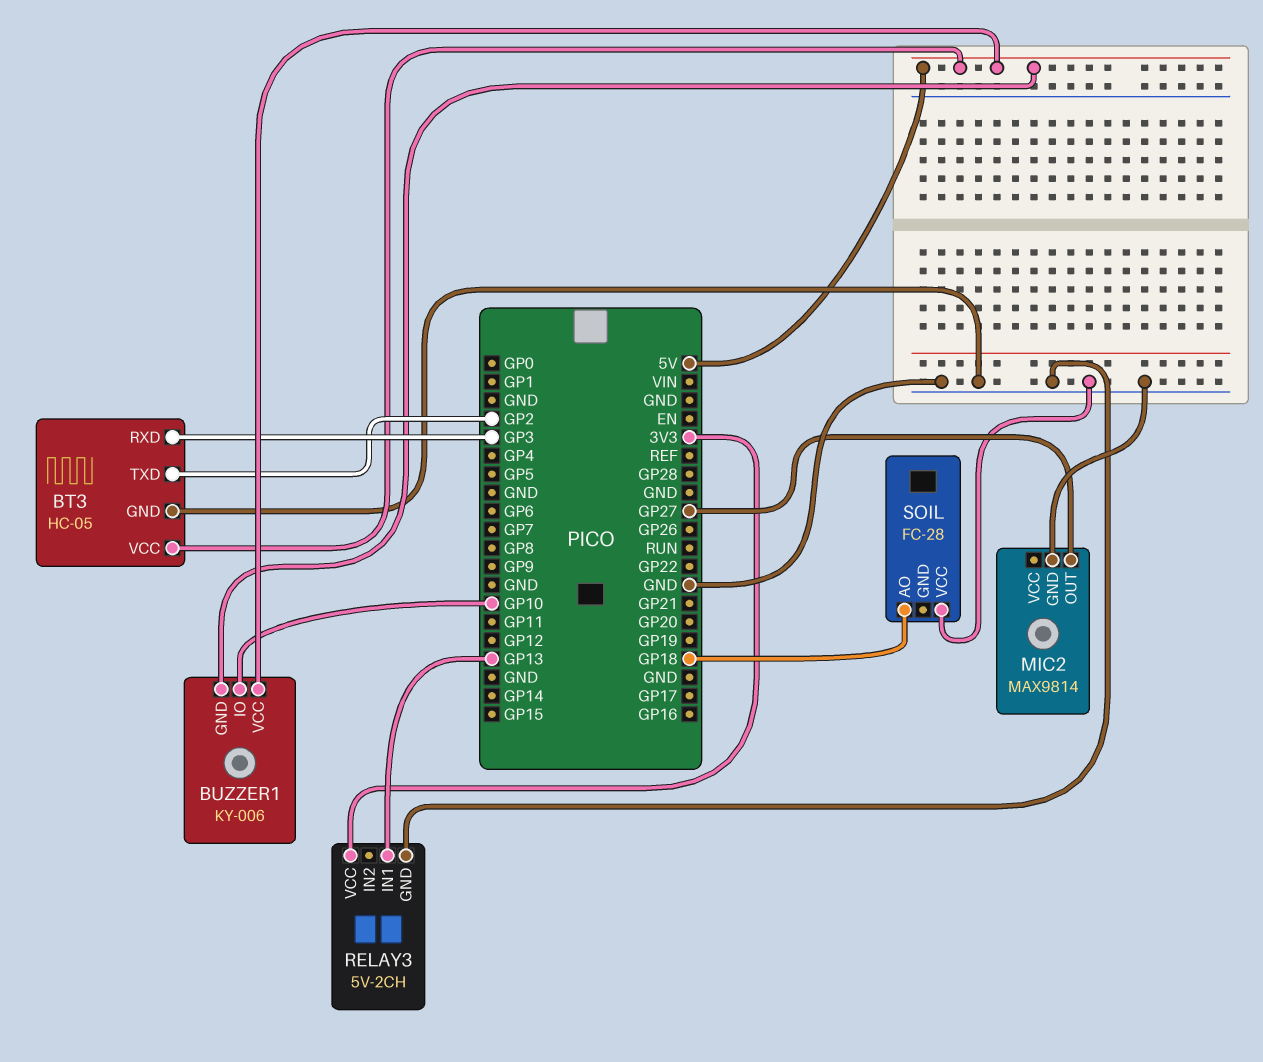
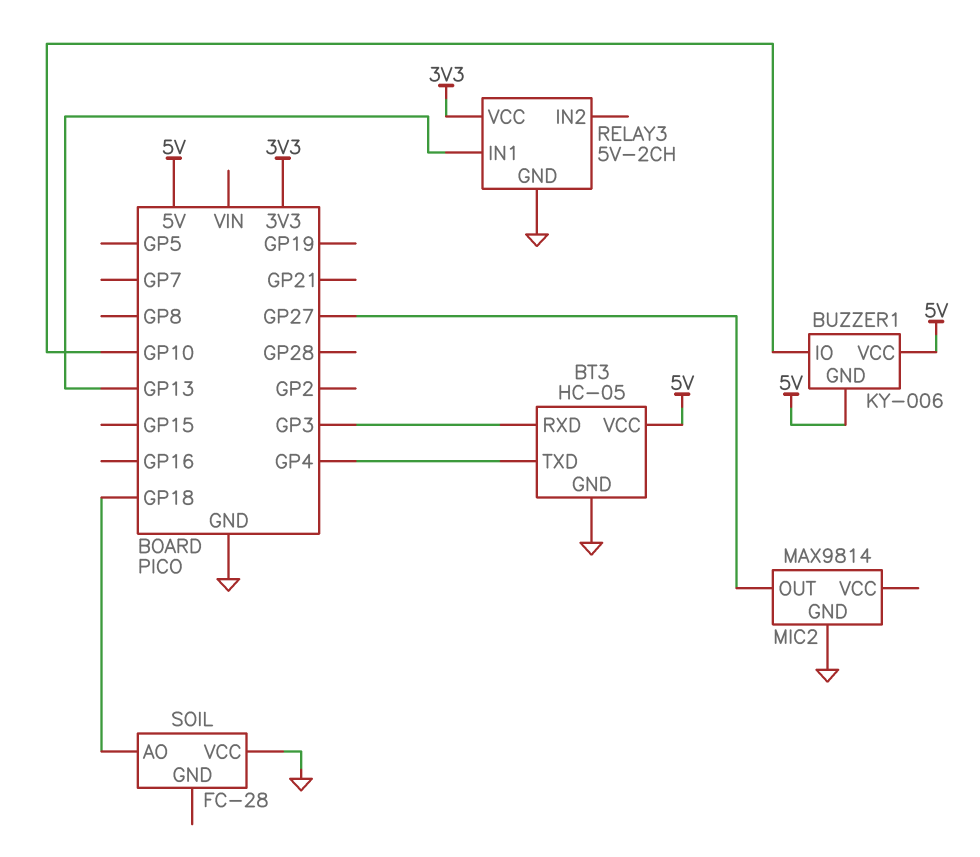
BT3 pin TXD: GP2 -> GP4

